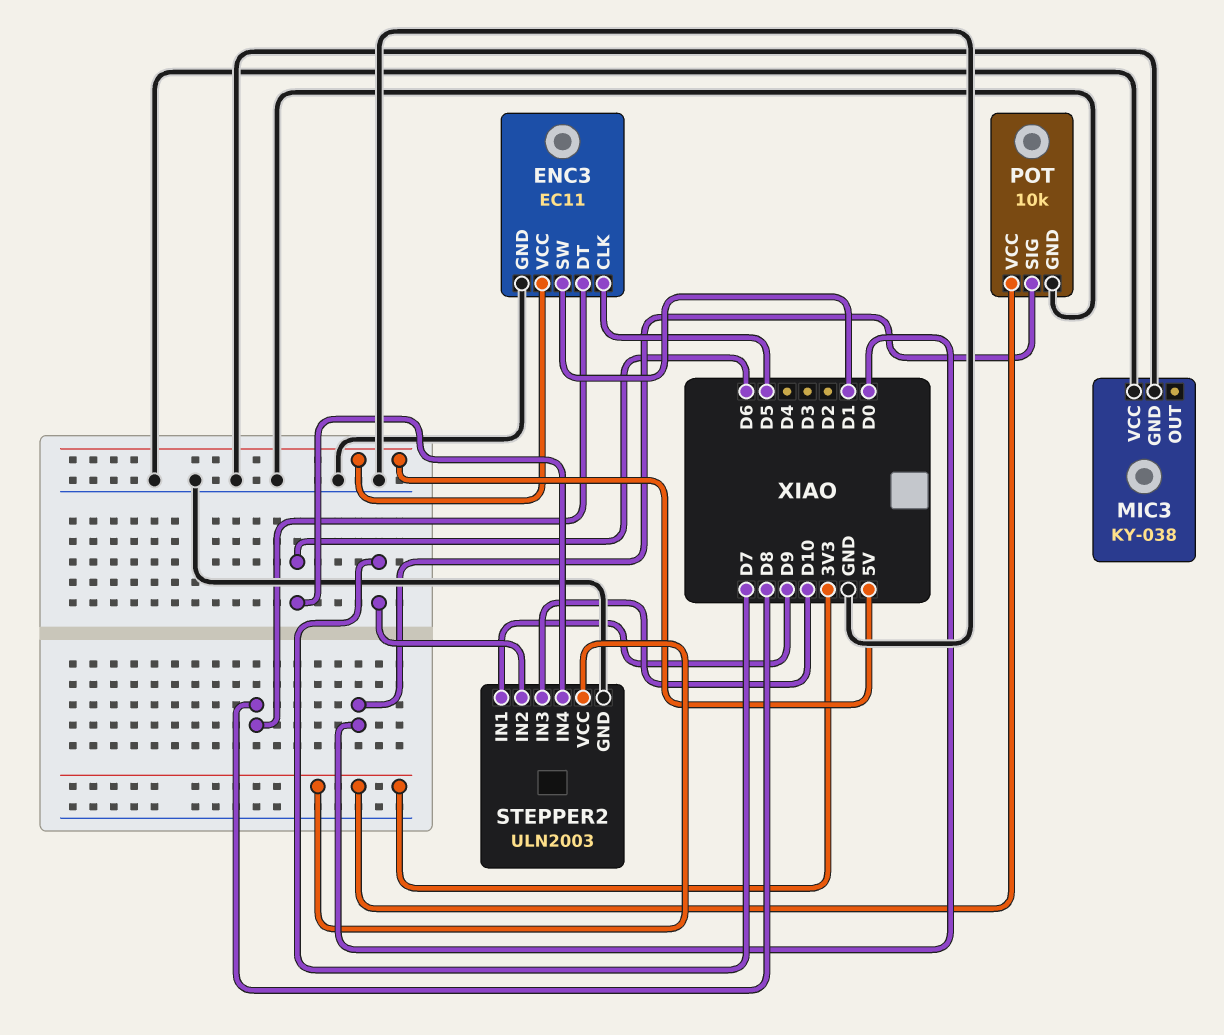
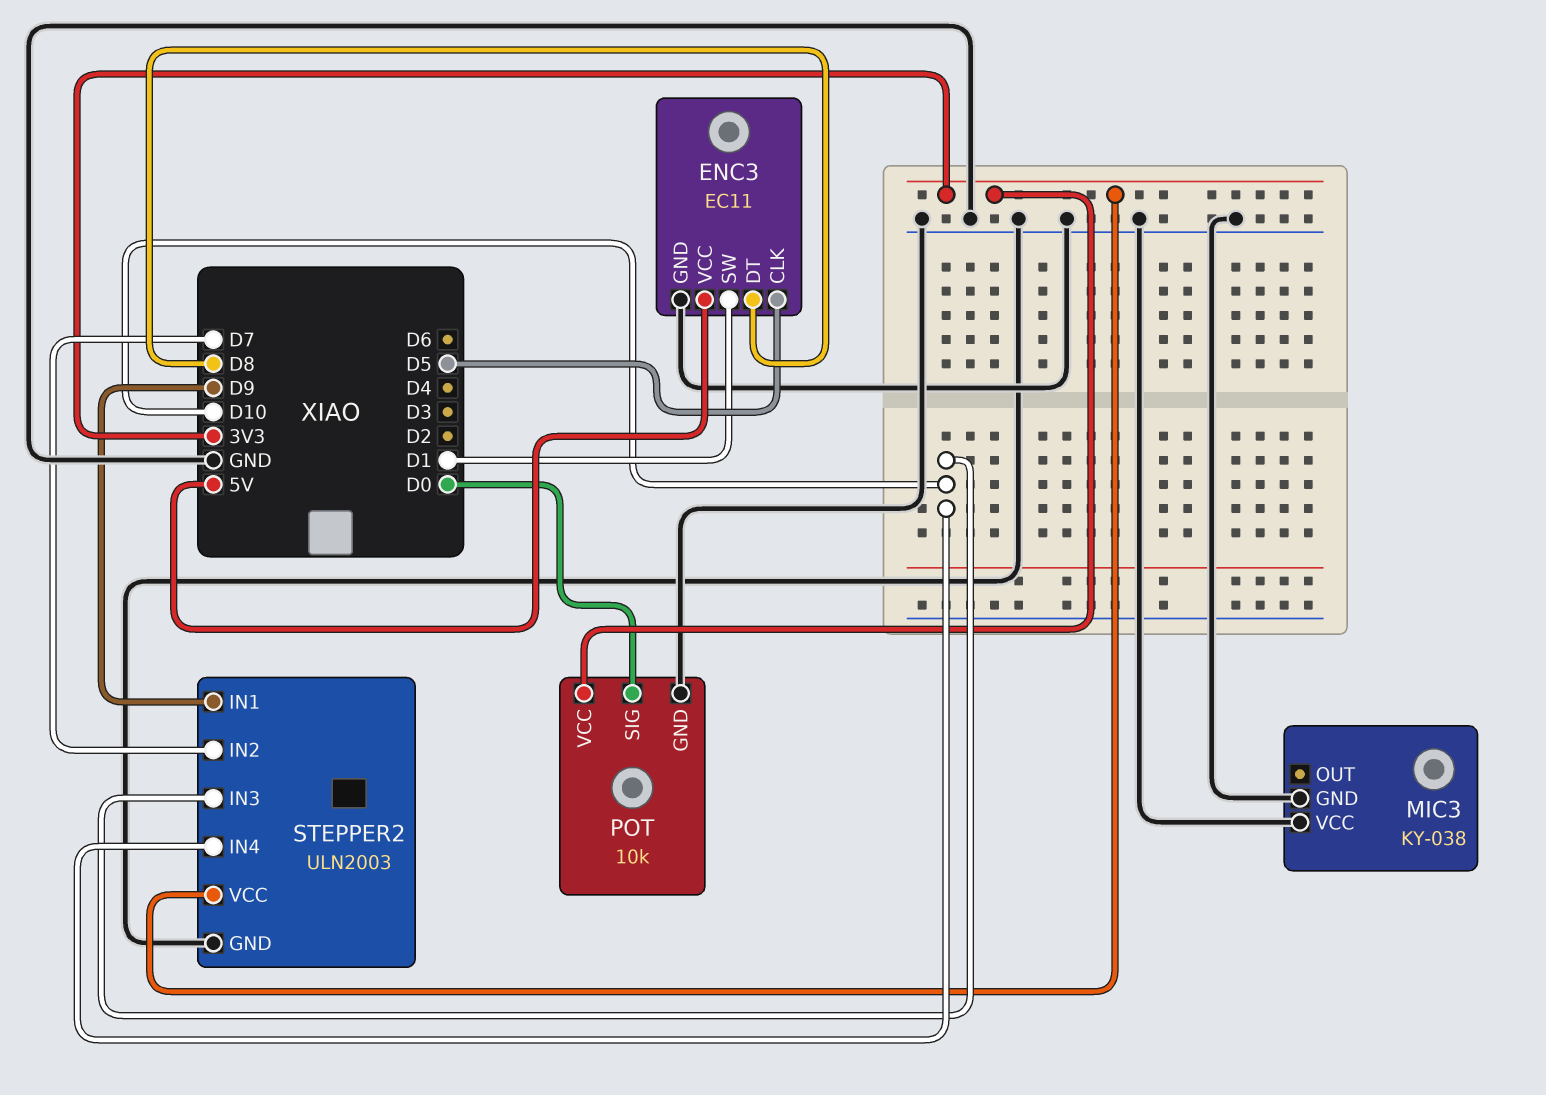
STEPPER2 pin IN4: D6 -> D10

